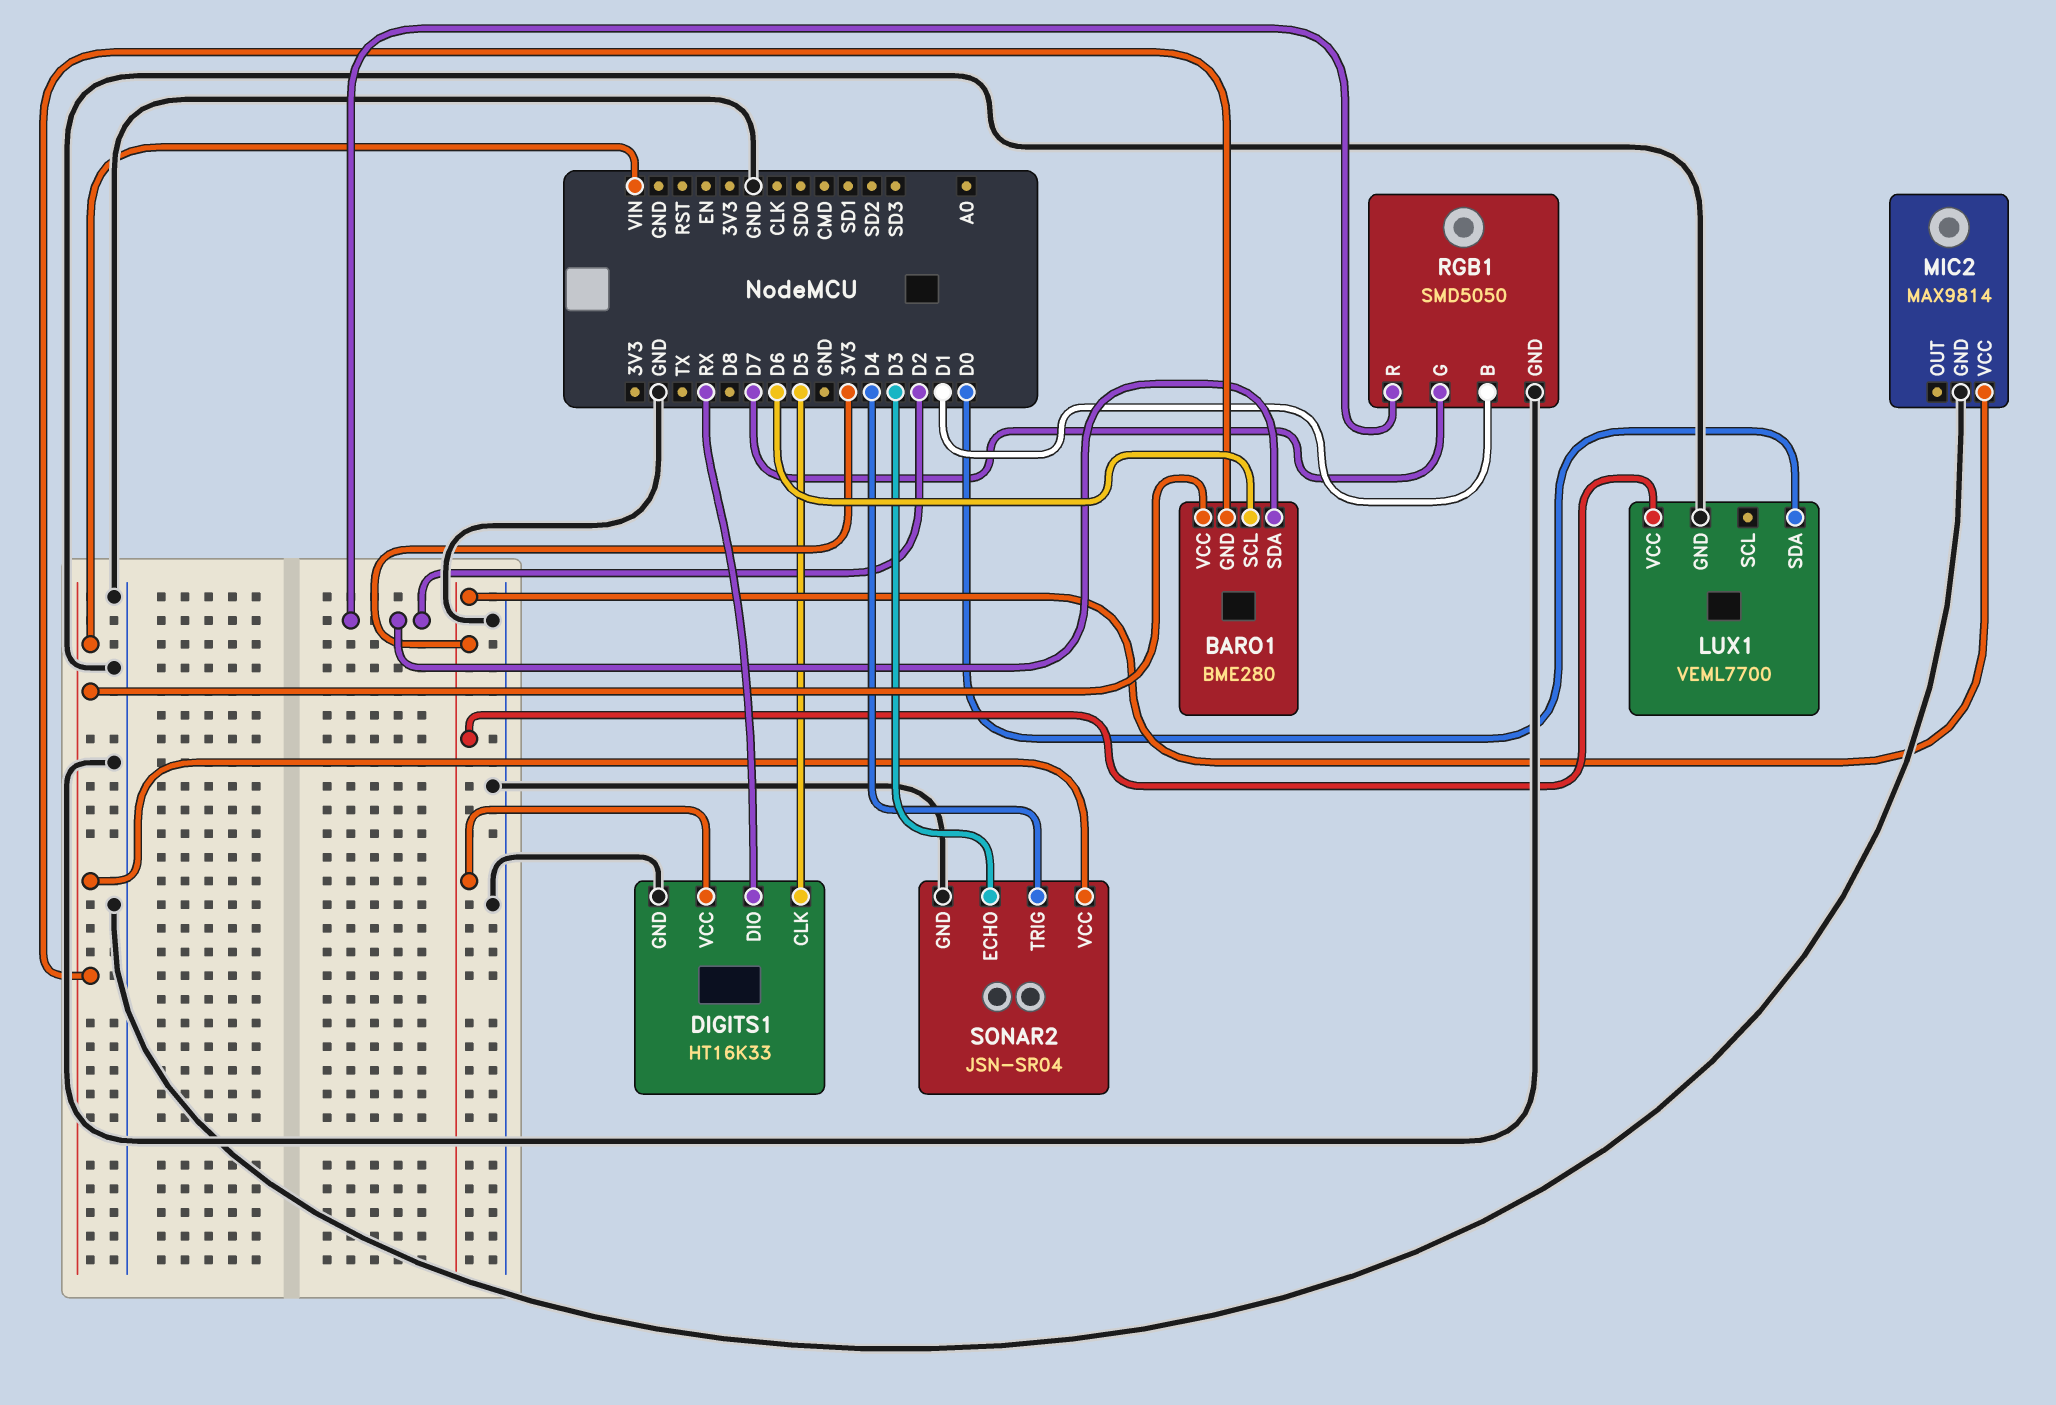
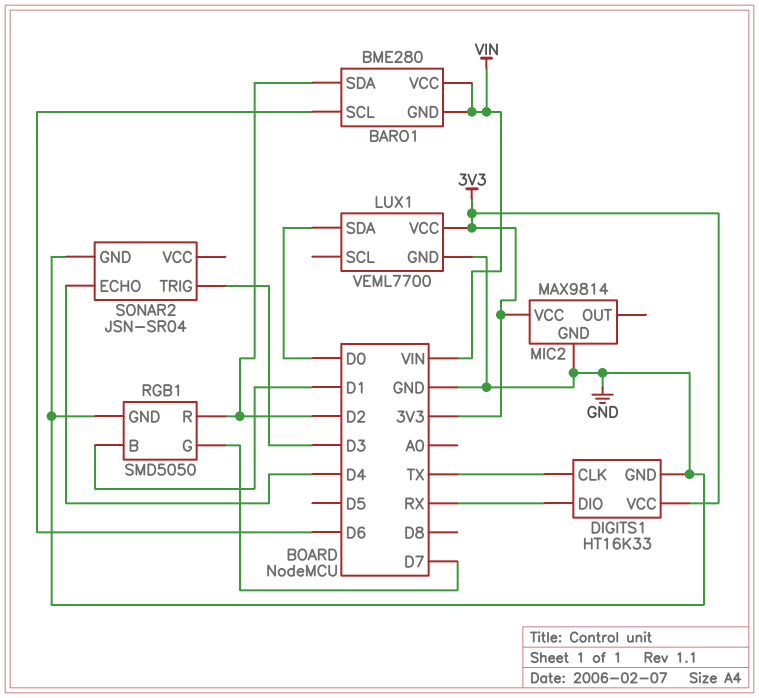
DIGITS1 pin CLK: D5 -> TX
SONAR2 pin ECHO: D3 -> D4
SONAR2 pin TRIG: D4 -> D3
SONAR2 pin VCC: VIN -> none

